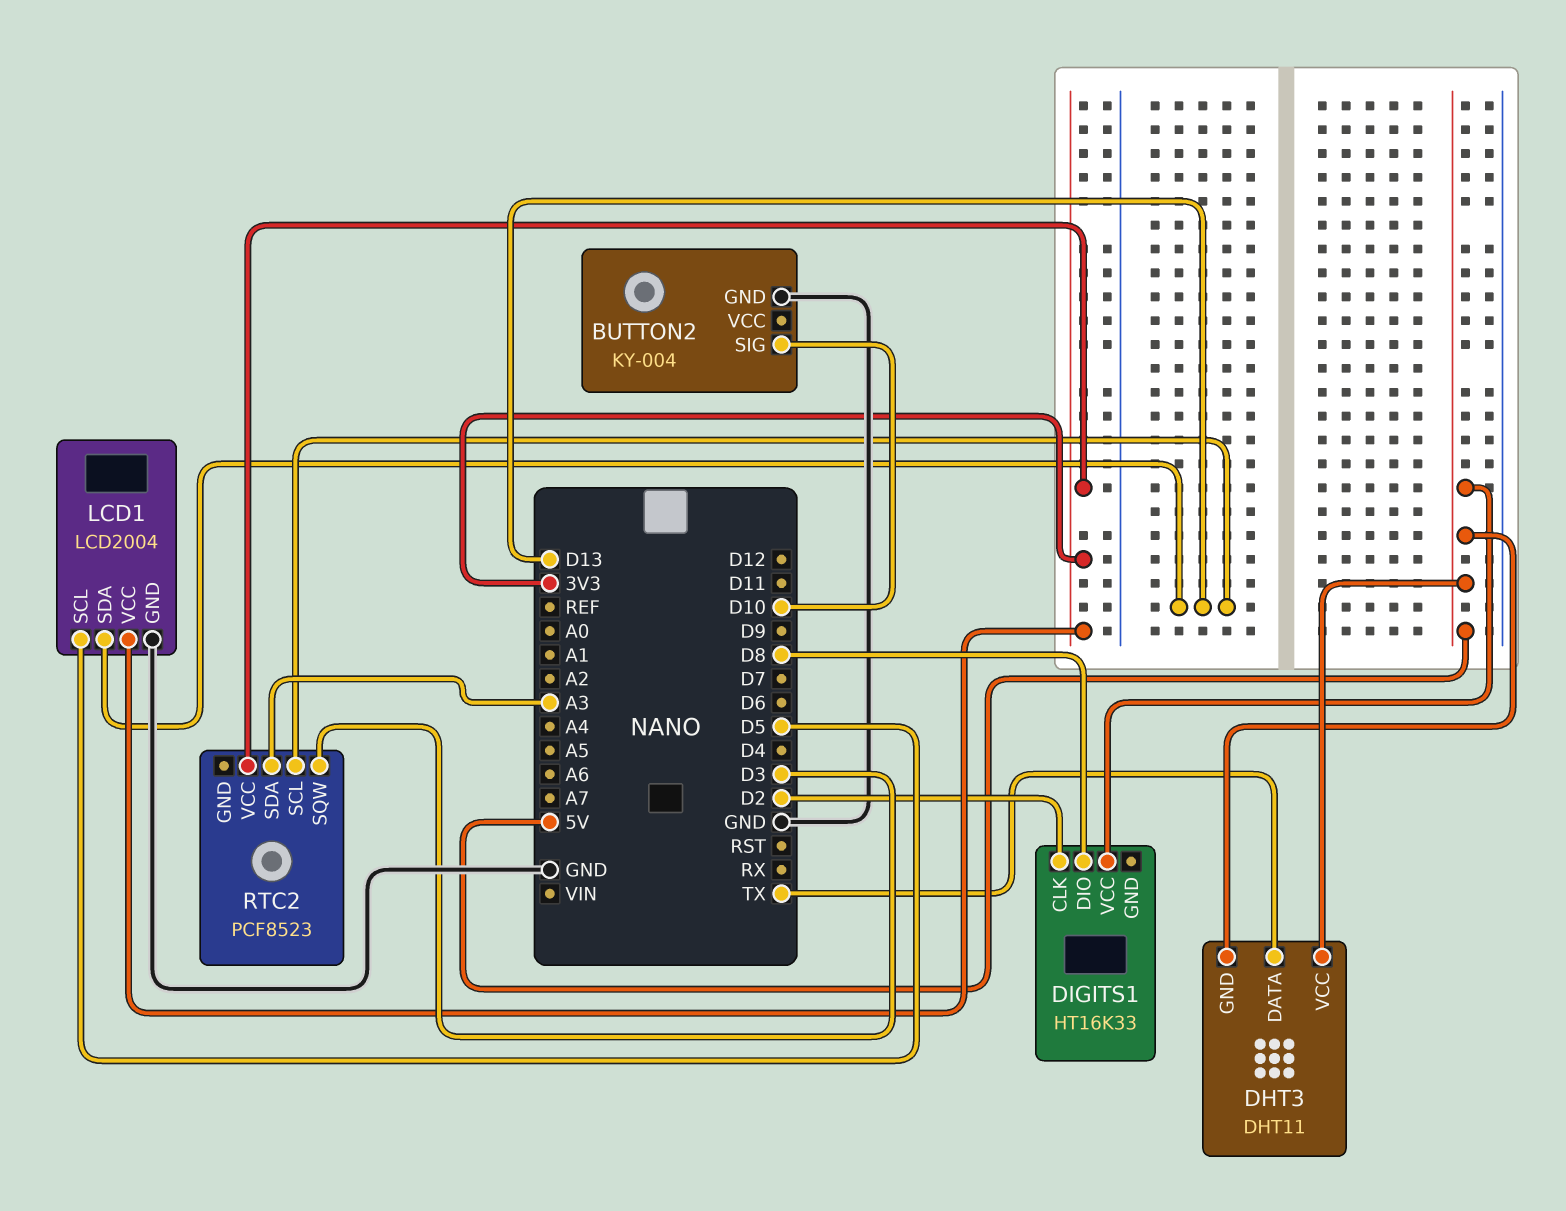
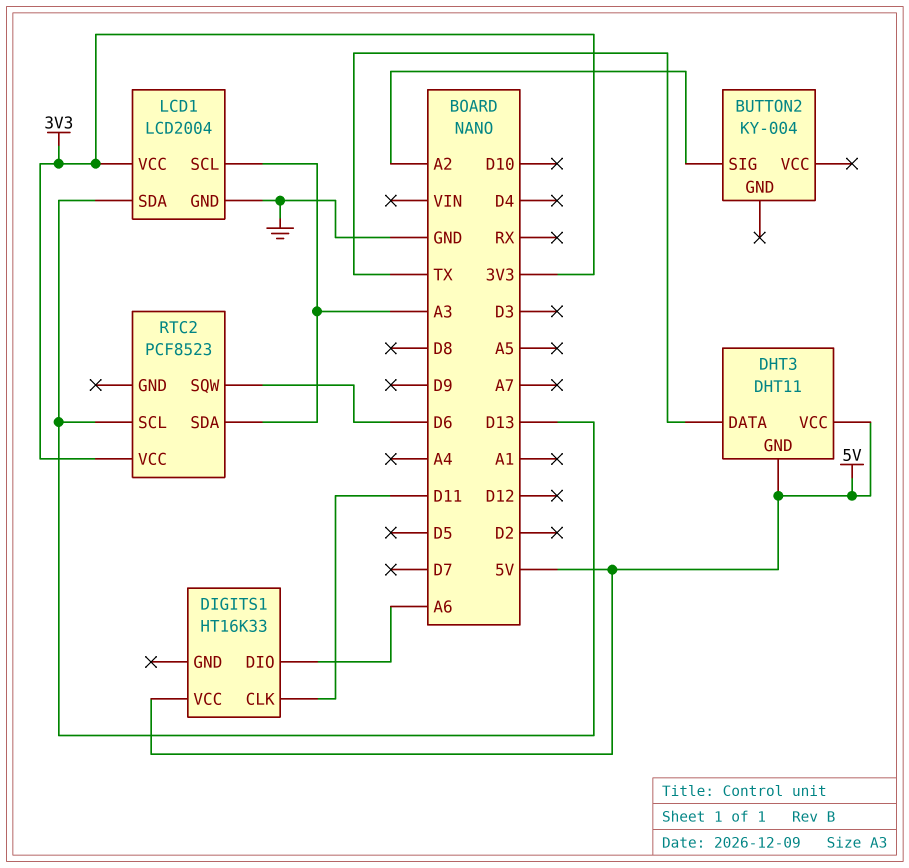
BUTTON2 pin GND: GND -> none
BUTTON2 pin SIG: D10 -> A2
DIGITS1 pin CLK: D2 -> D11
DIGITS1 pin DIO: D8 -> A6
LCD1 pin SCL: D5 -> A3
RTC2 pin SQW: D3 -> D6

